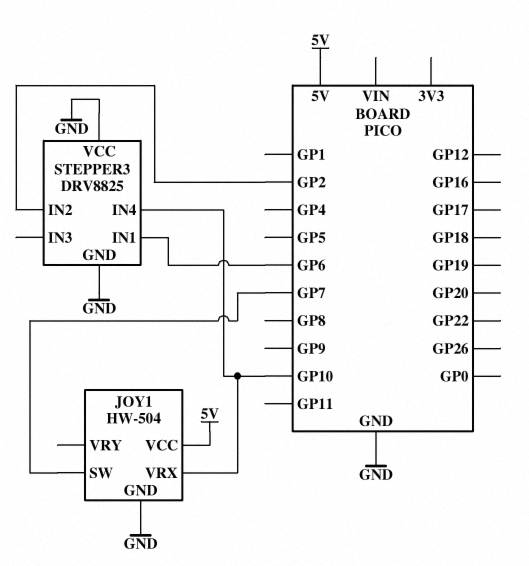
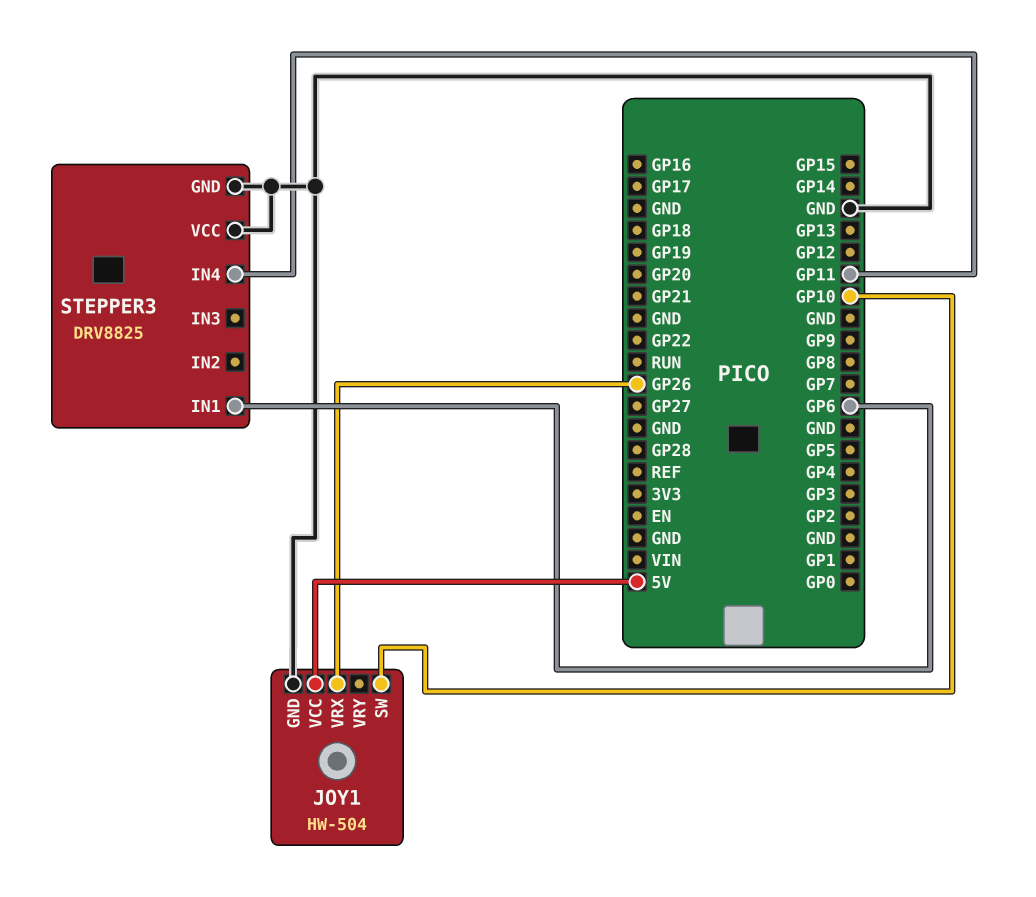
JOY1 pin SW: GP7 -> GP10
JOY1 pin VRX: GP10 -> GP26
STEPPER3 pin IN2: GP2 -> none
STEPPER3 pin IN4: GP10 -> GP11

